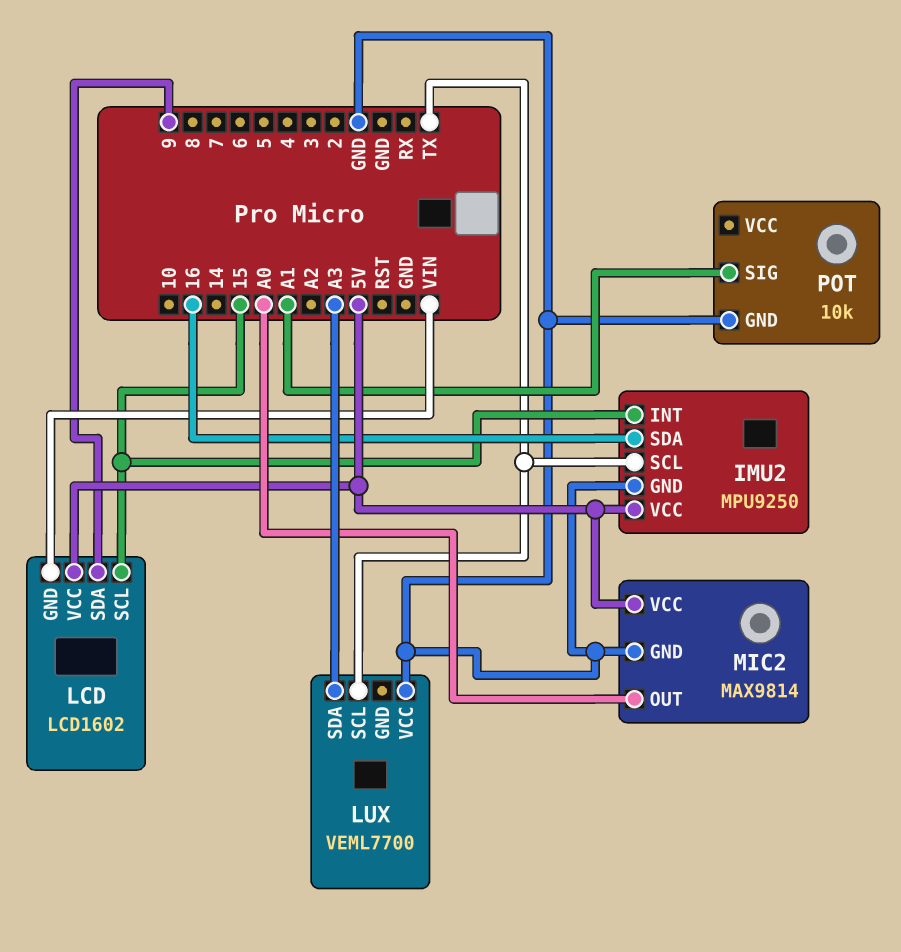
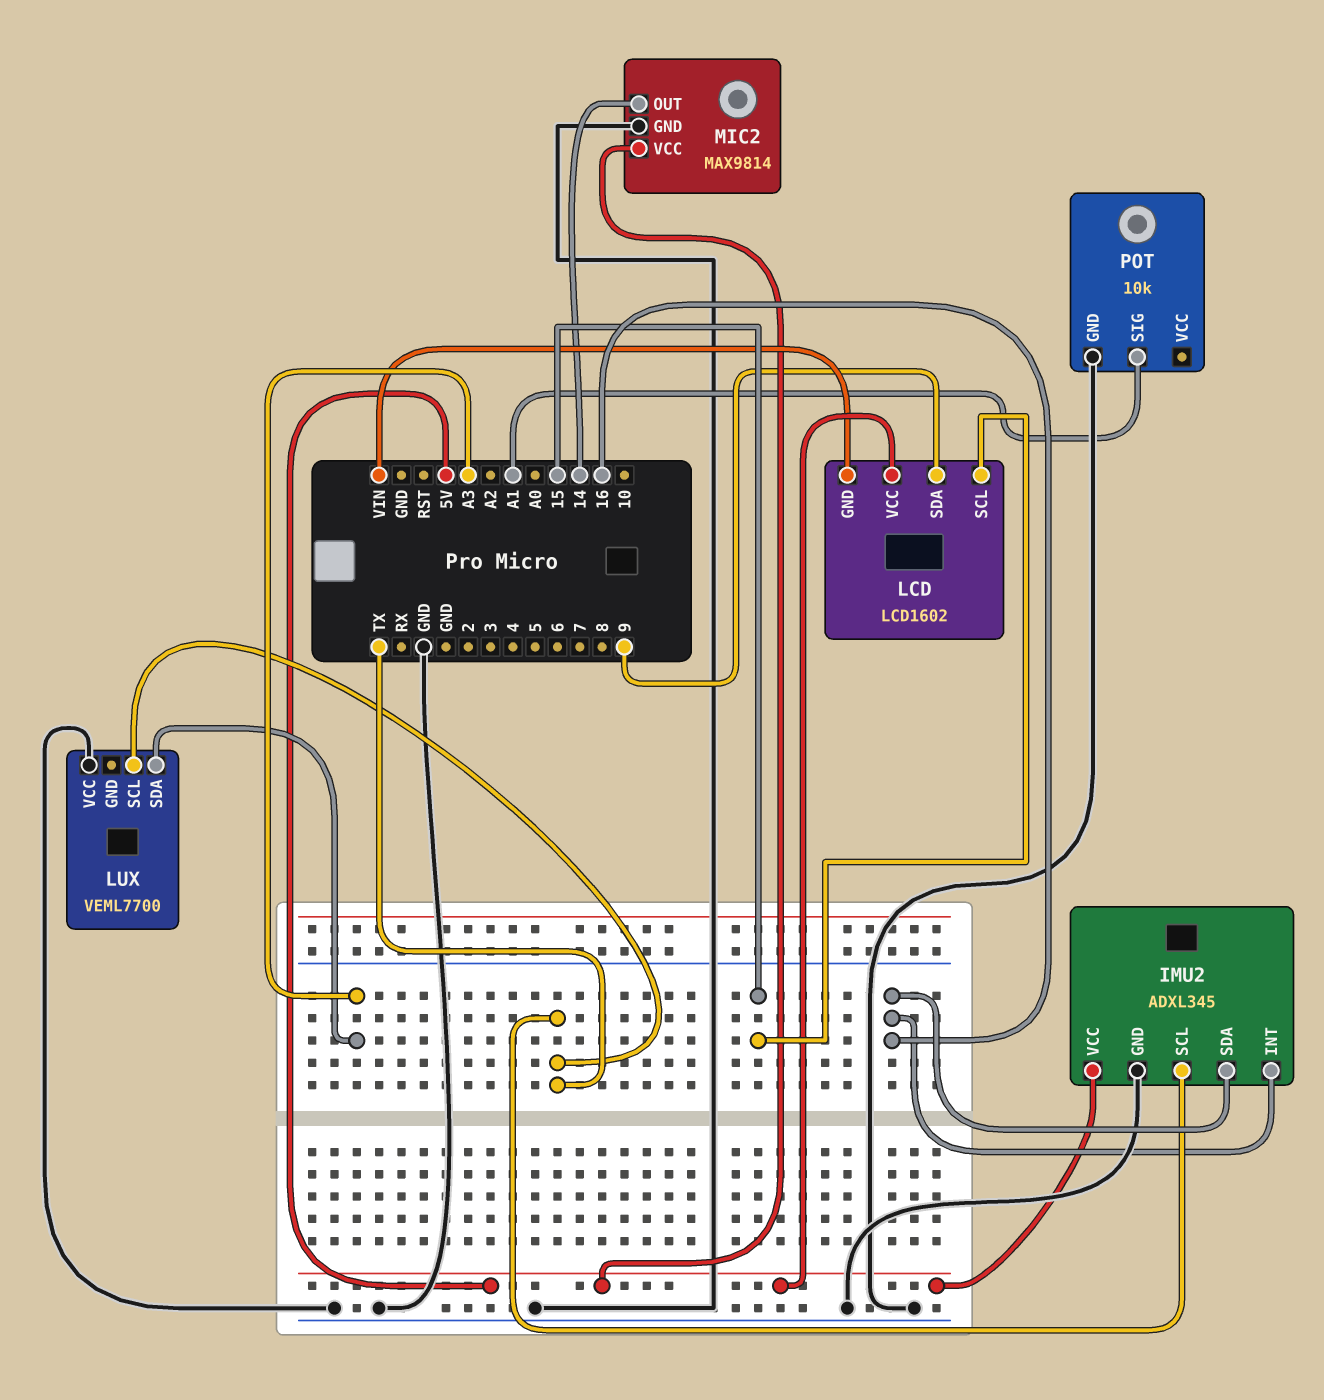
IMU2: MPU9250 -> ADXL345
IMU2 pin INT: 15 -> 16
MIC2 pin OUT: A0 -> 14

